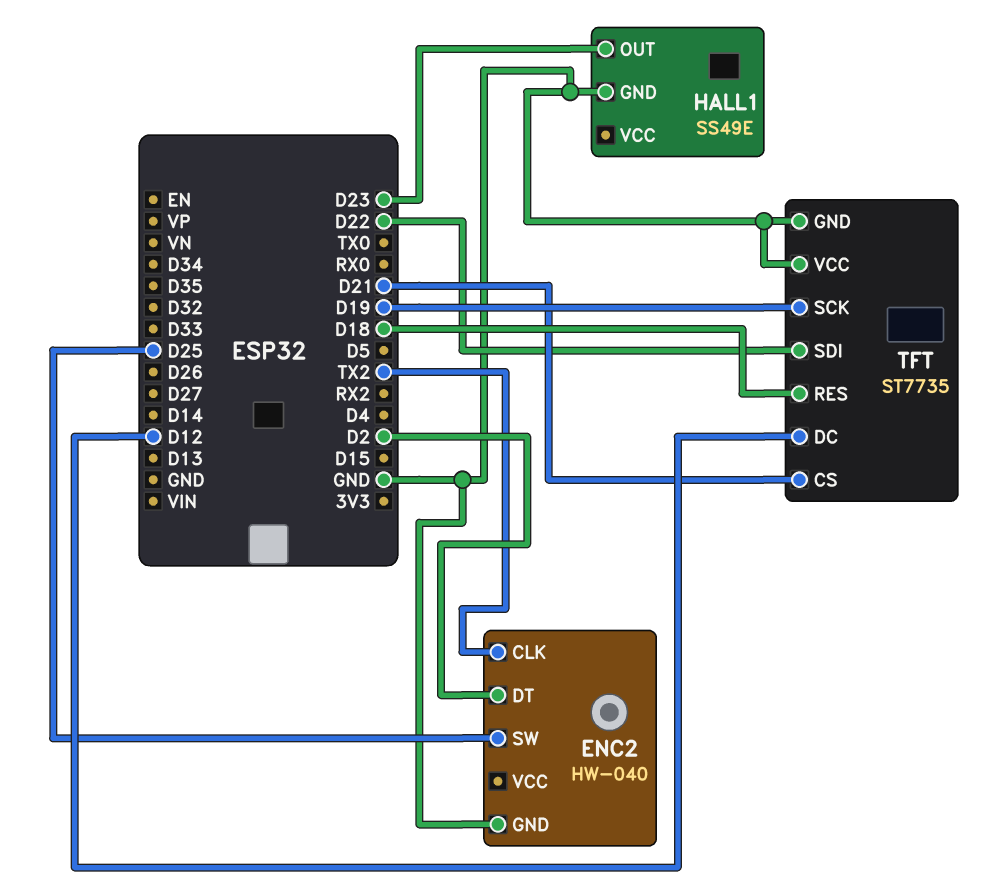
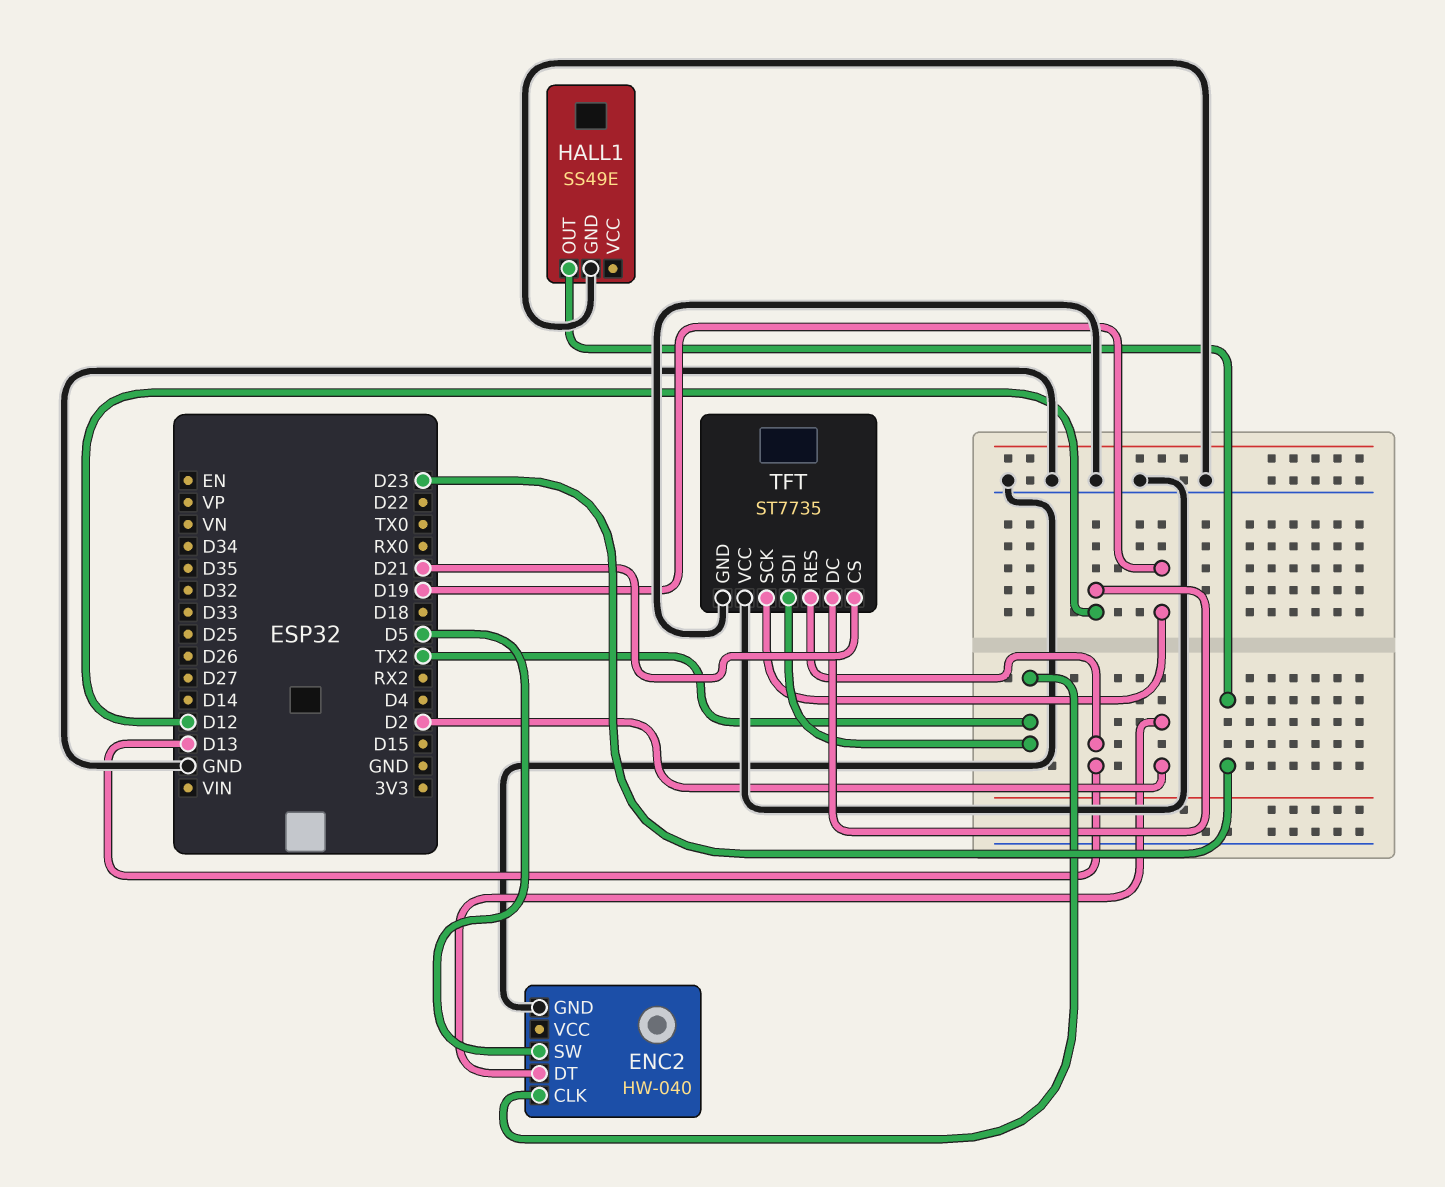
ENC2 pin SW: D25 -> D5
TFT pin RES: D18 -> D13
TFT pin SDI: D22 -> TX2

